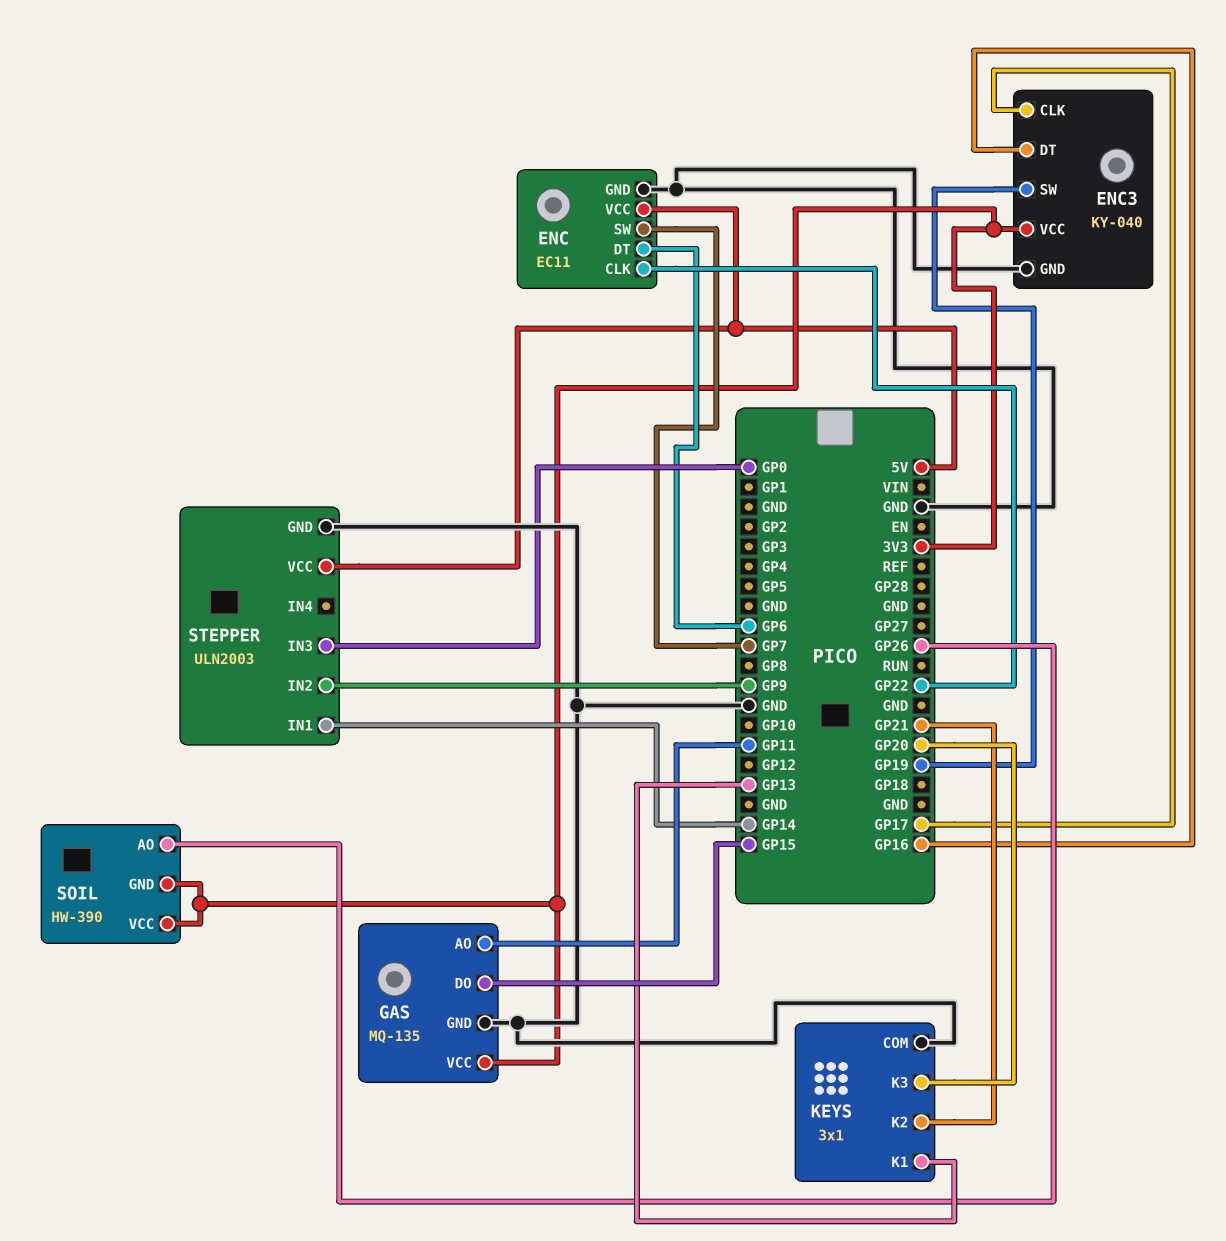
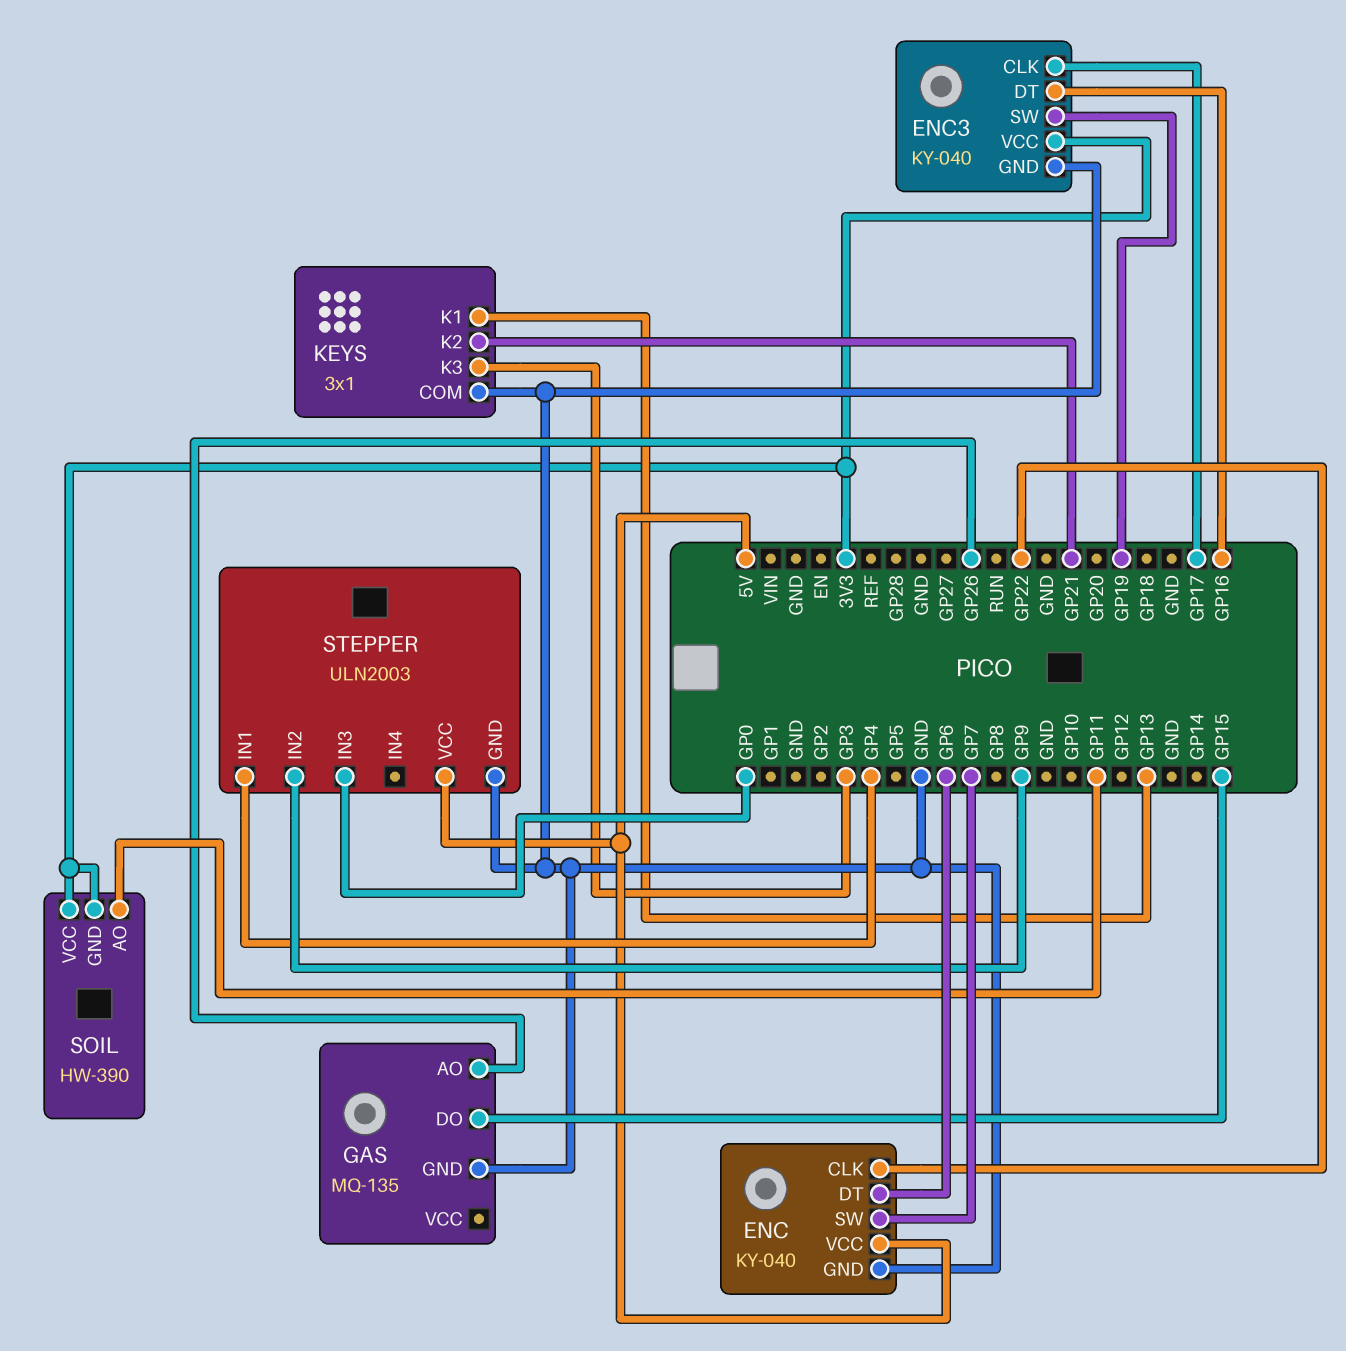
ENC: EC11 -> KY-040
GAS pin AO: GP11 -> GP26
GAS pin VCC: 3V3 -> none
KEYS pin K3: GP20 -> GP3
SOIL pin AO: GP26 -> GP11
STEPPER pin IN1: GP14 -> GP4

